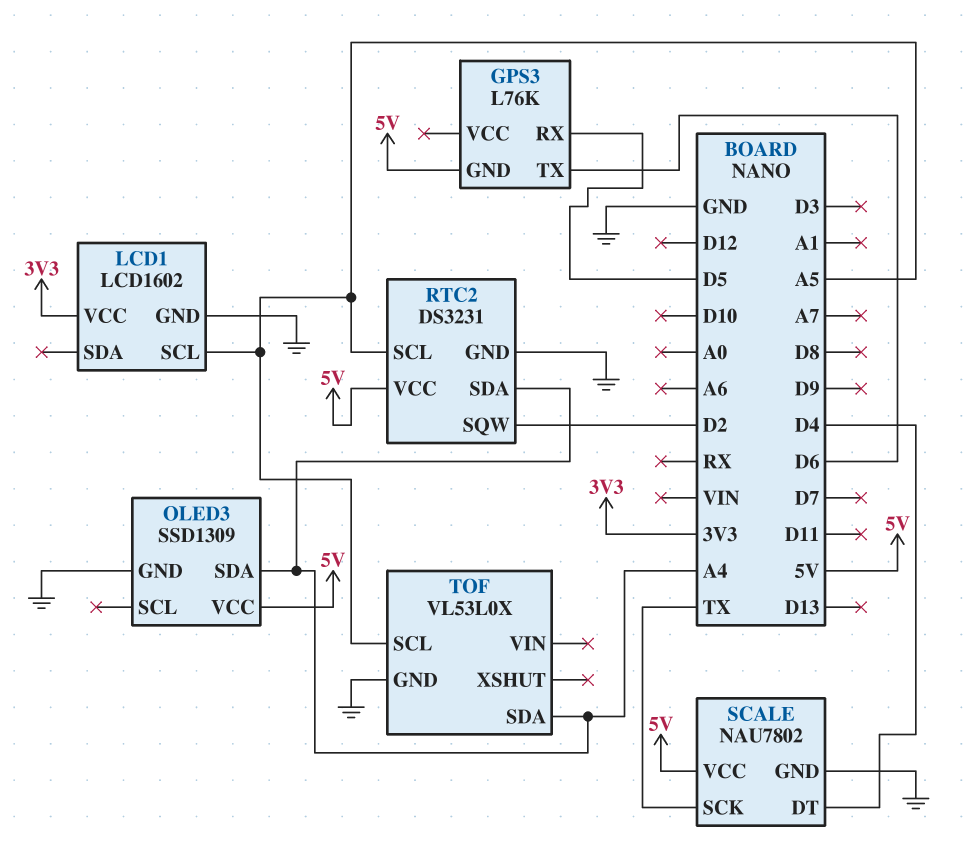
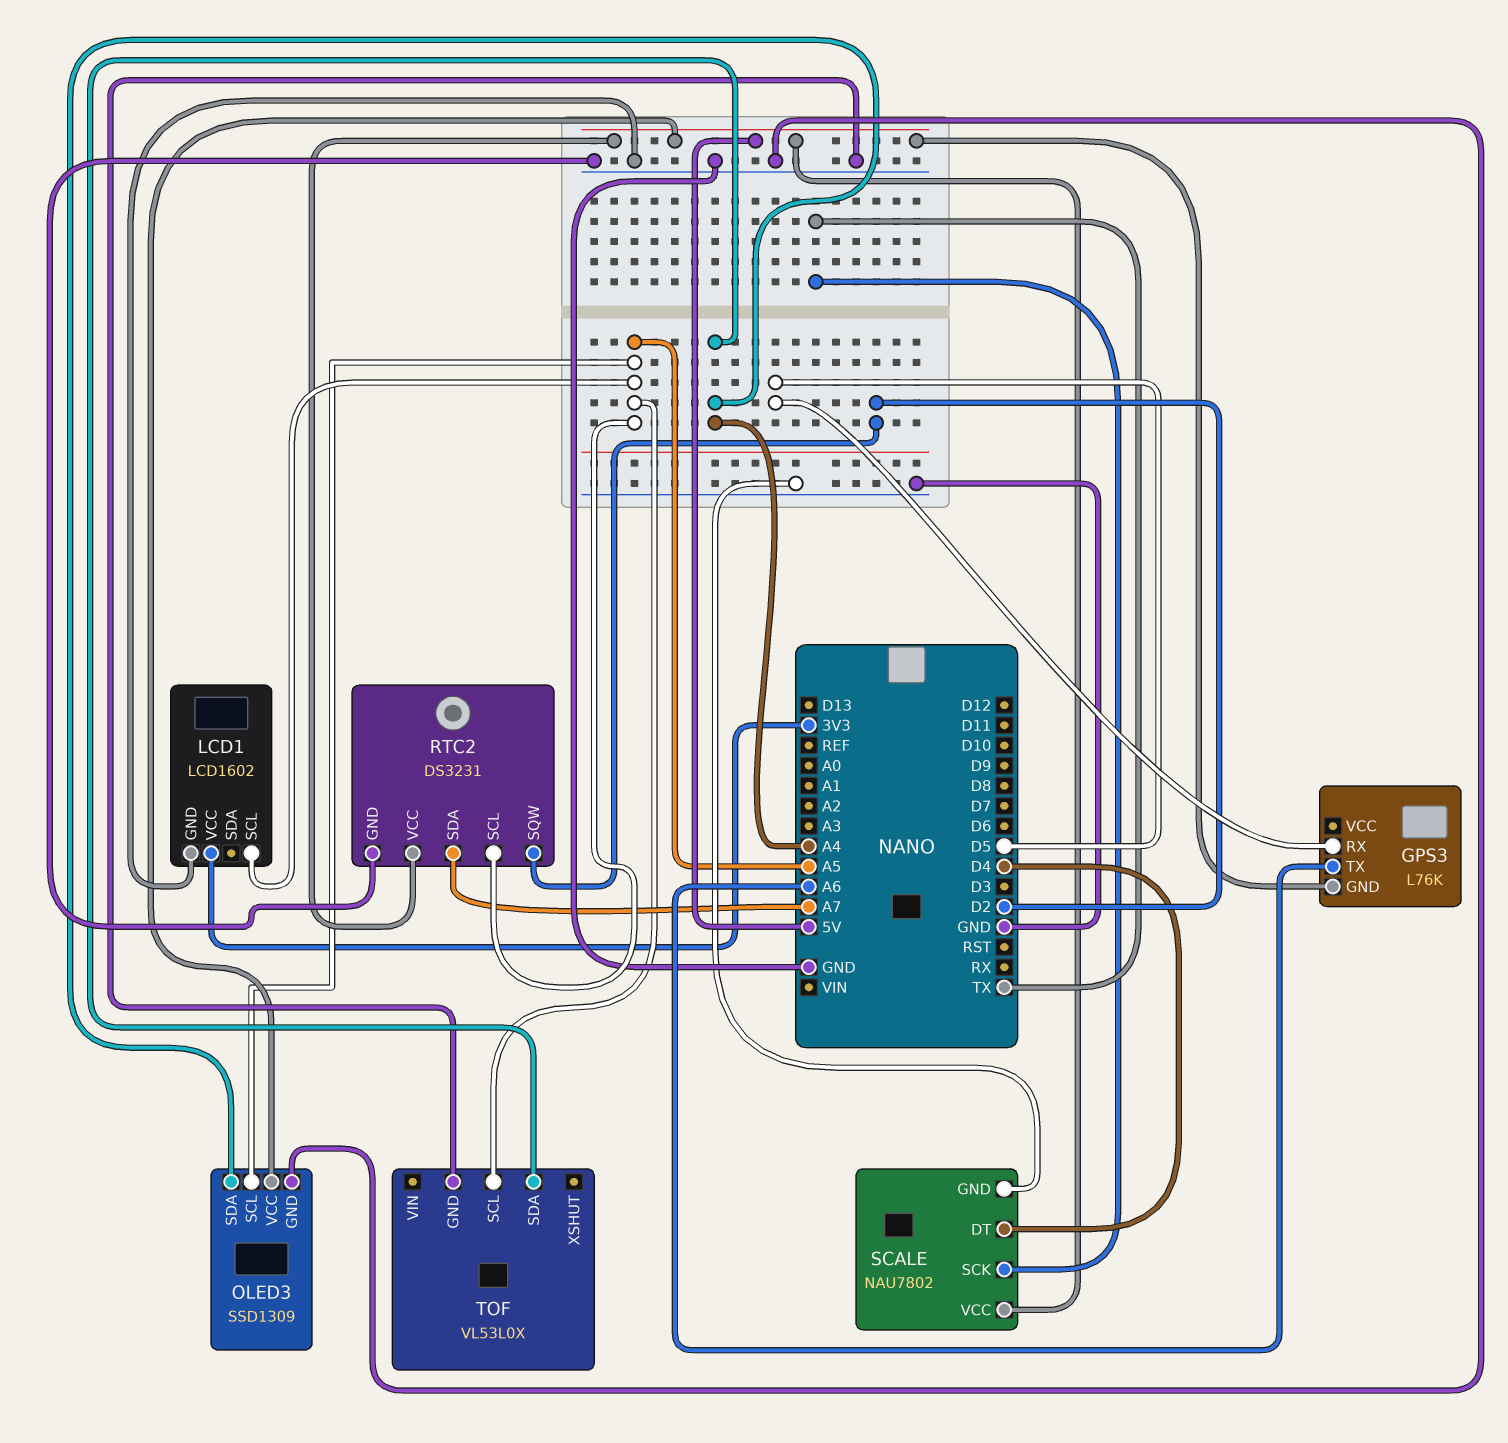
GPS3 pin TX: D6 -> A6
OLED3 pin SCL: none -> A5
RTC2 pin SDA: A4 -> A7

